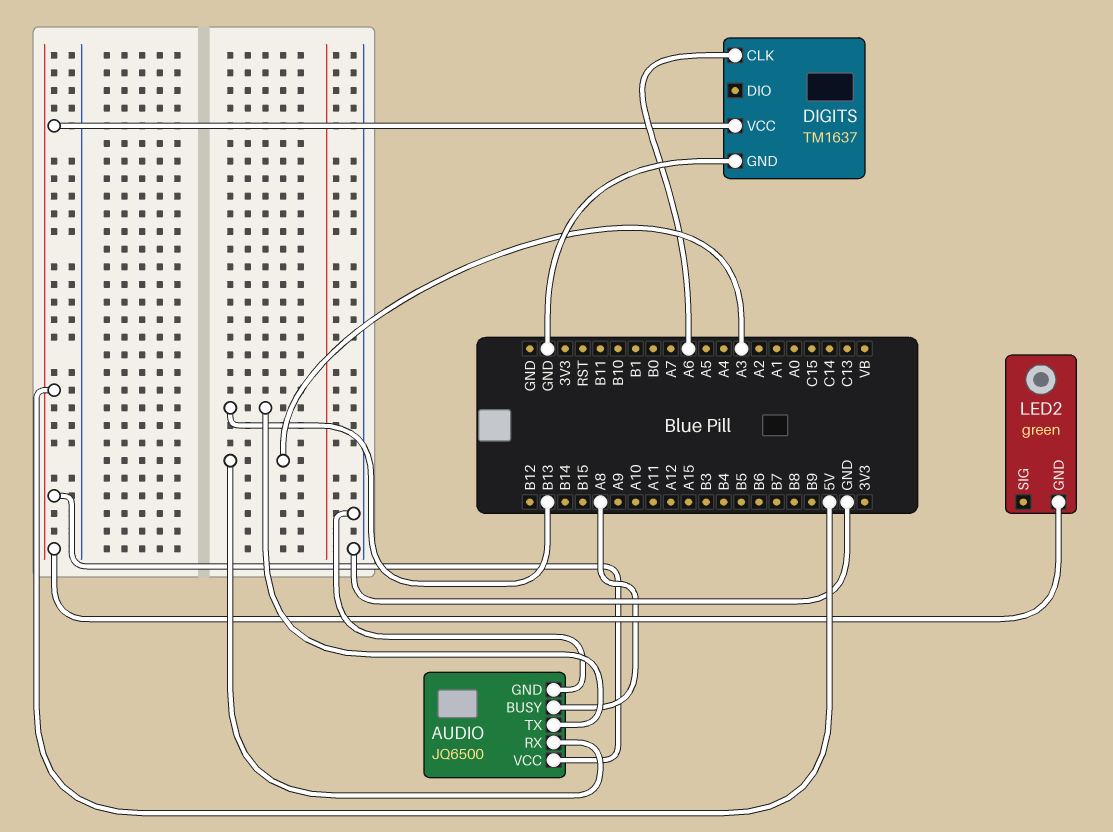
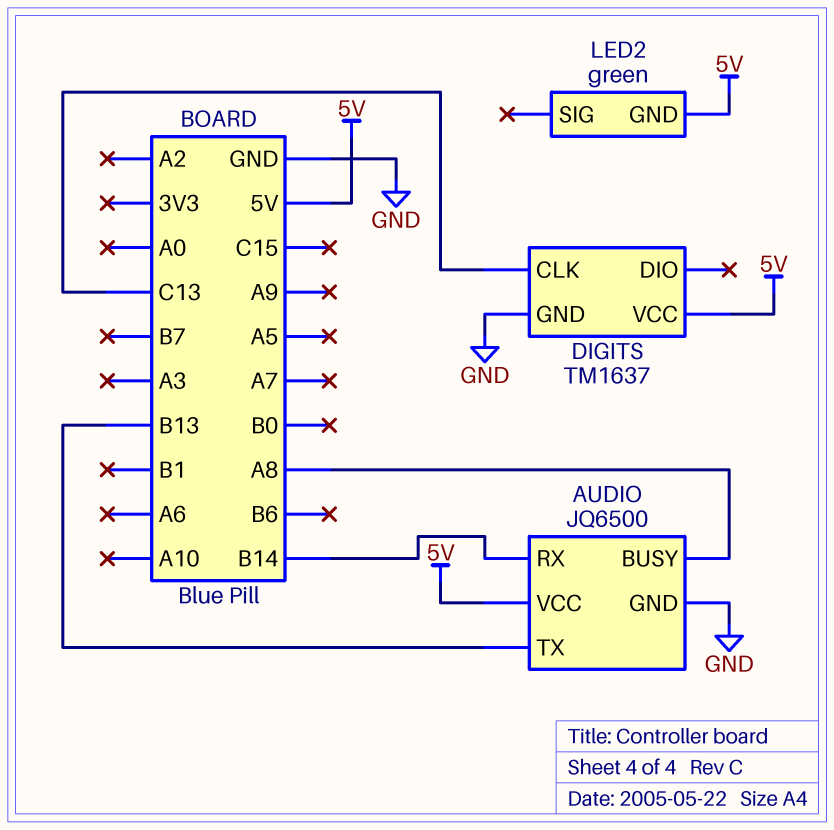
AUDIO pin RX: A3 -> B14
DIGITS pin CLK: A6 -> C13

